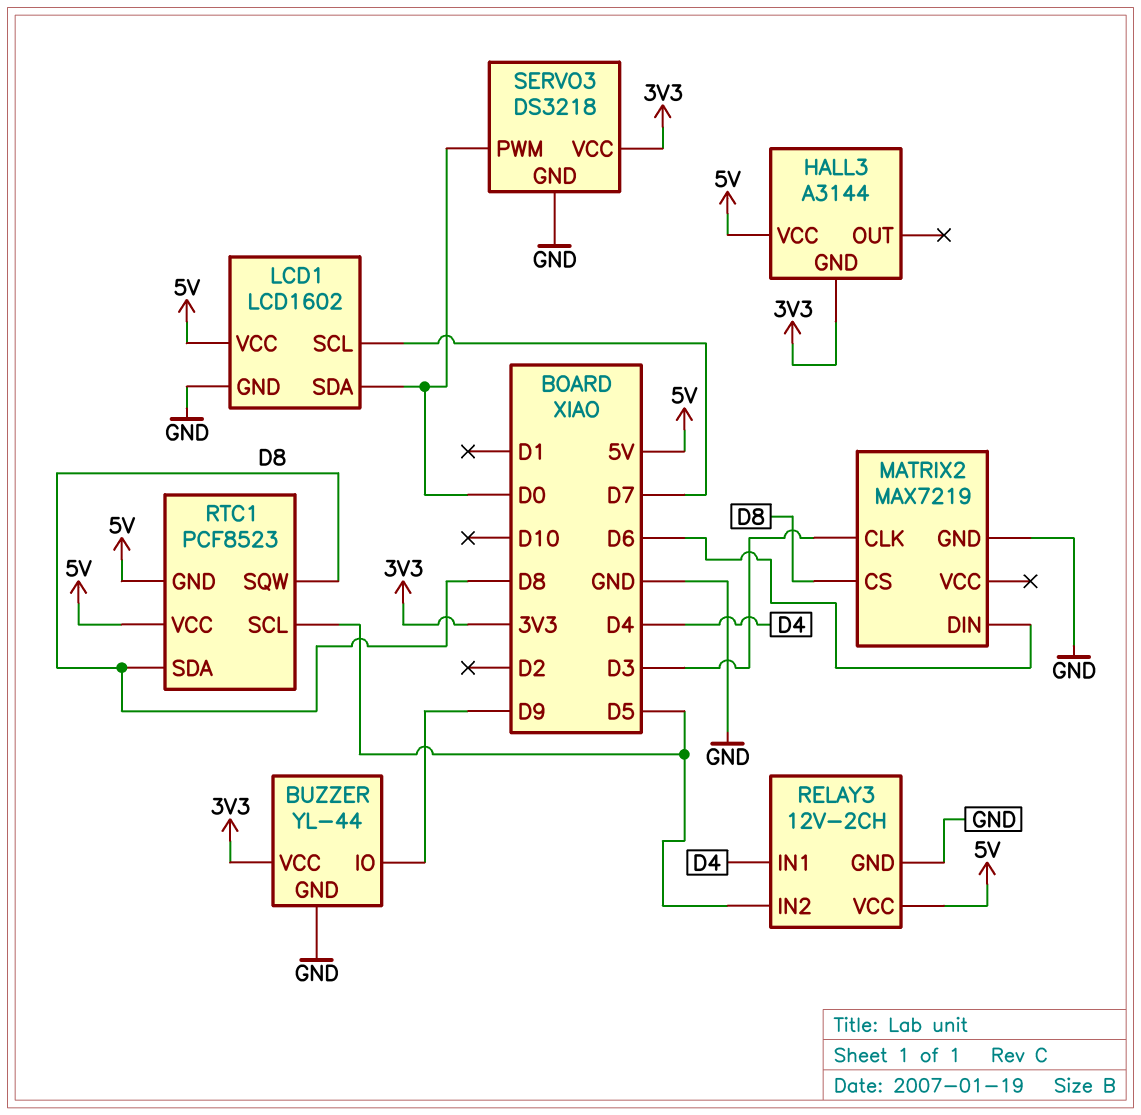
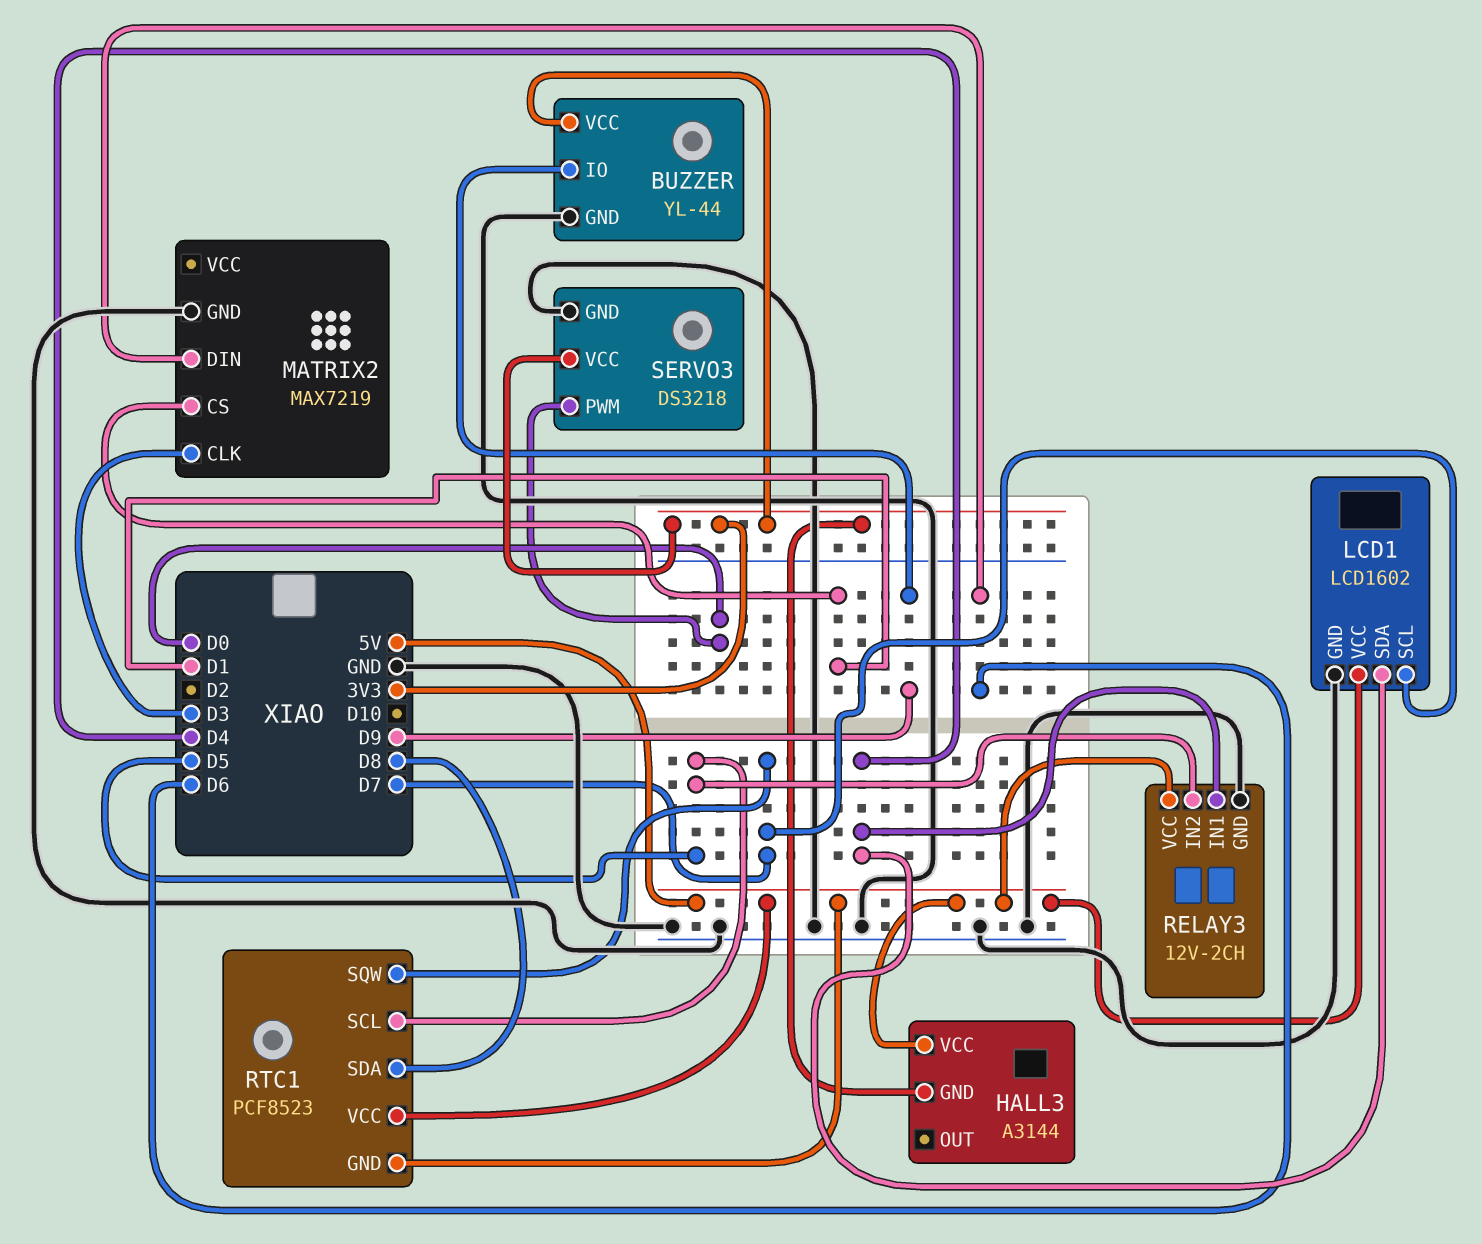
LCD1 pin SDA: D0 -> D4
MATRIX2 pin CS: D8 -> D1
RTC1 pin SQW: D8 -> D7

